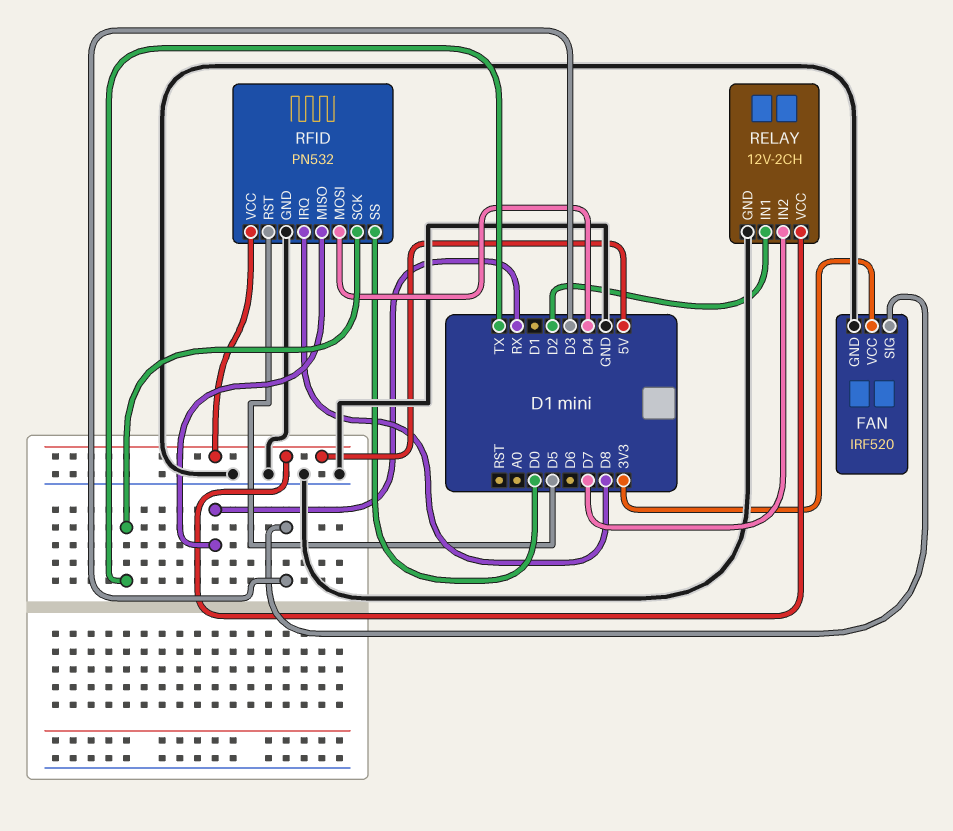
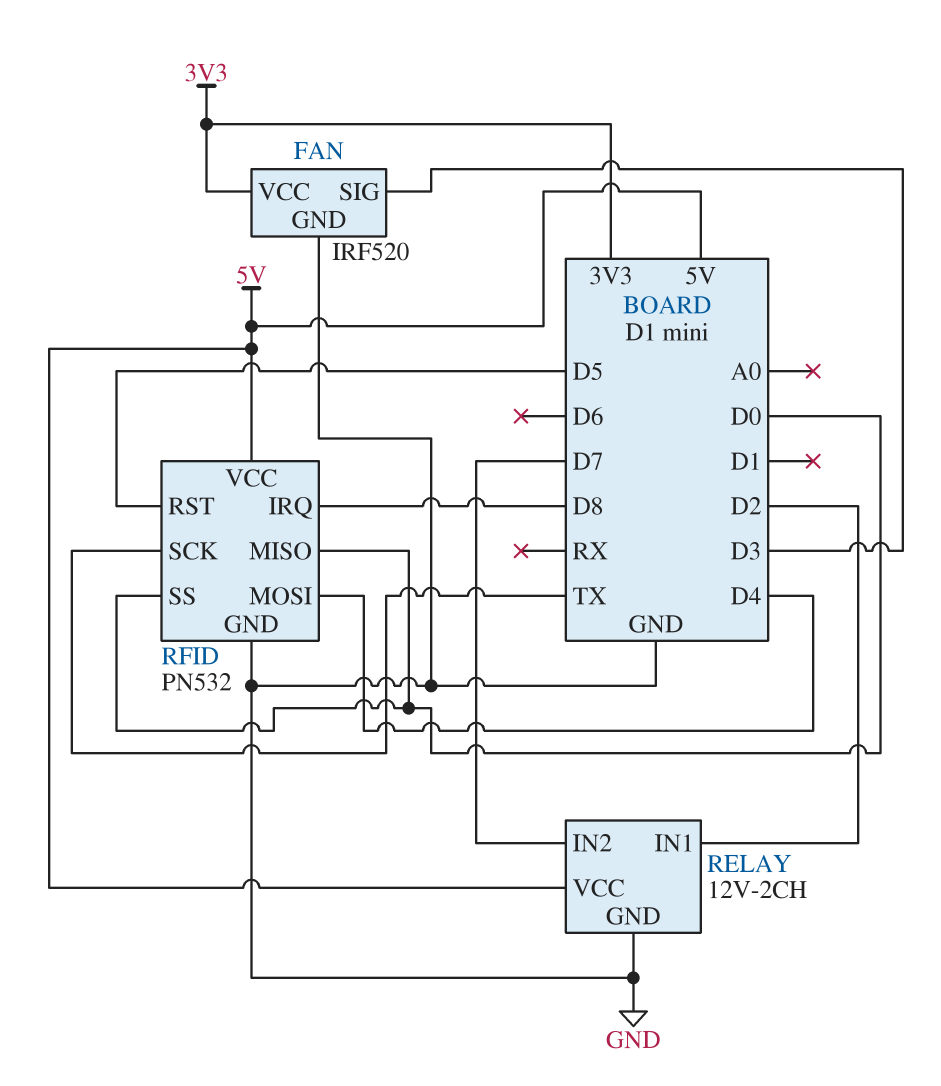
RFID pin MISO: RX -> D0

